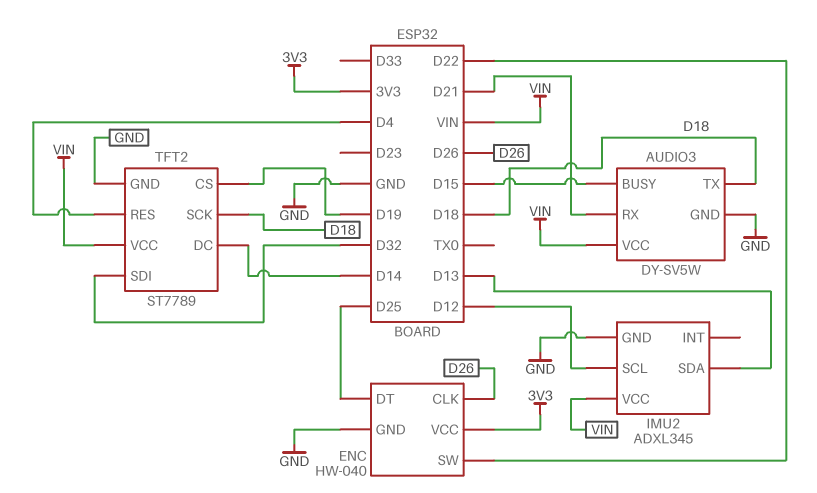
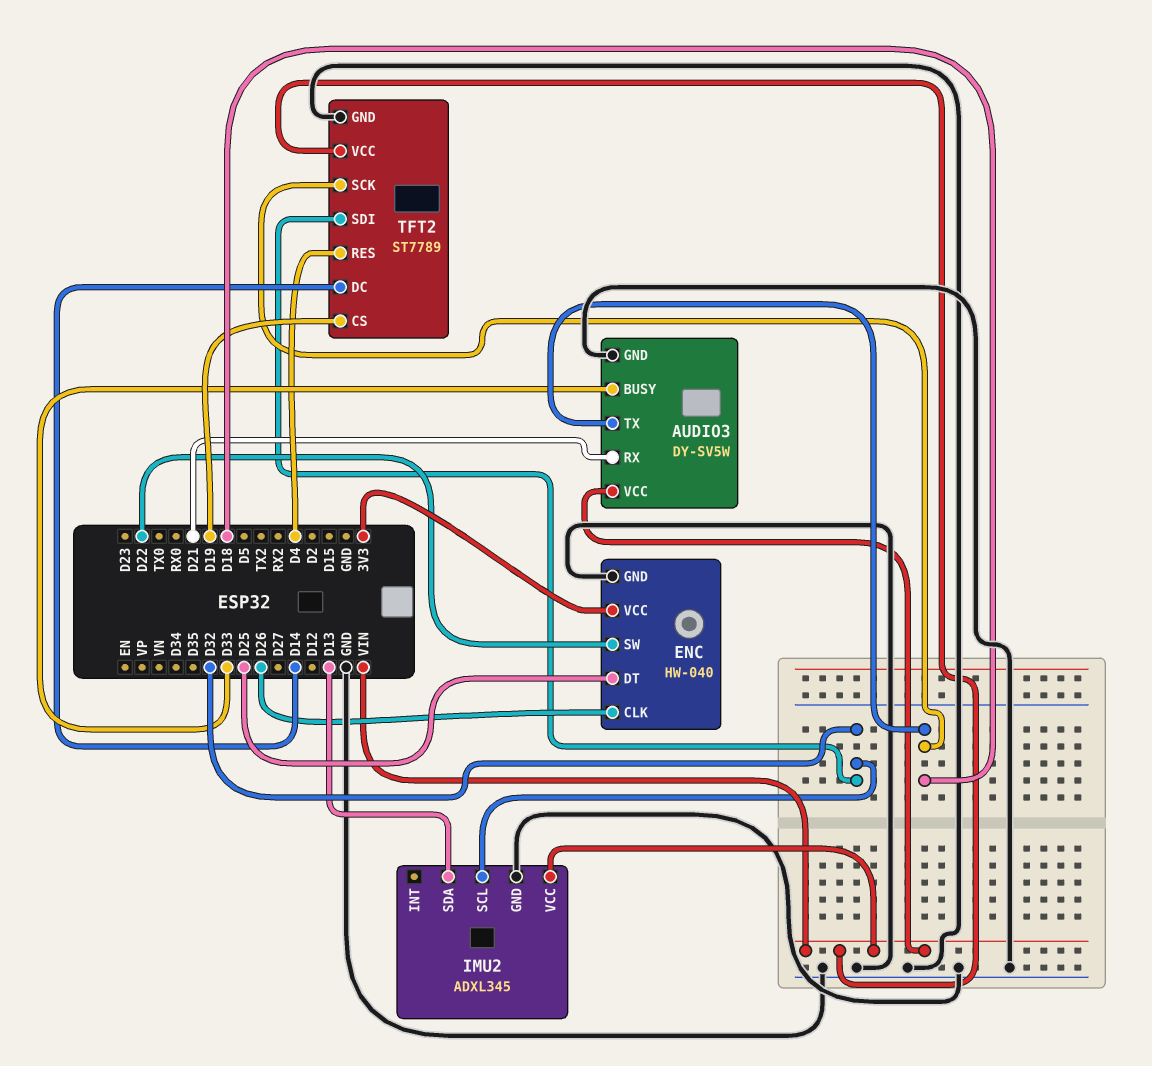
AUDIO3 pin BUSY: D15 -> D33
IMU2 pin SCL: D12 -> D32

